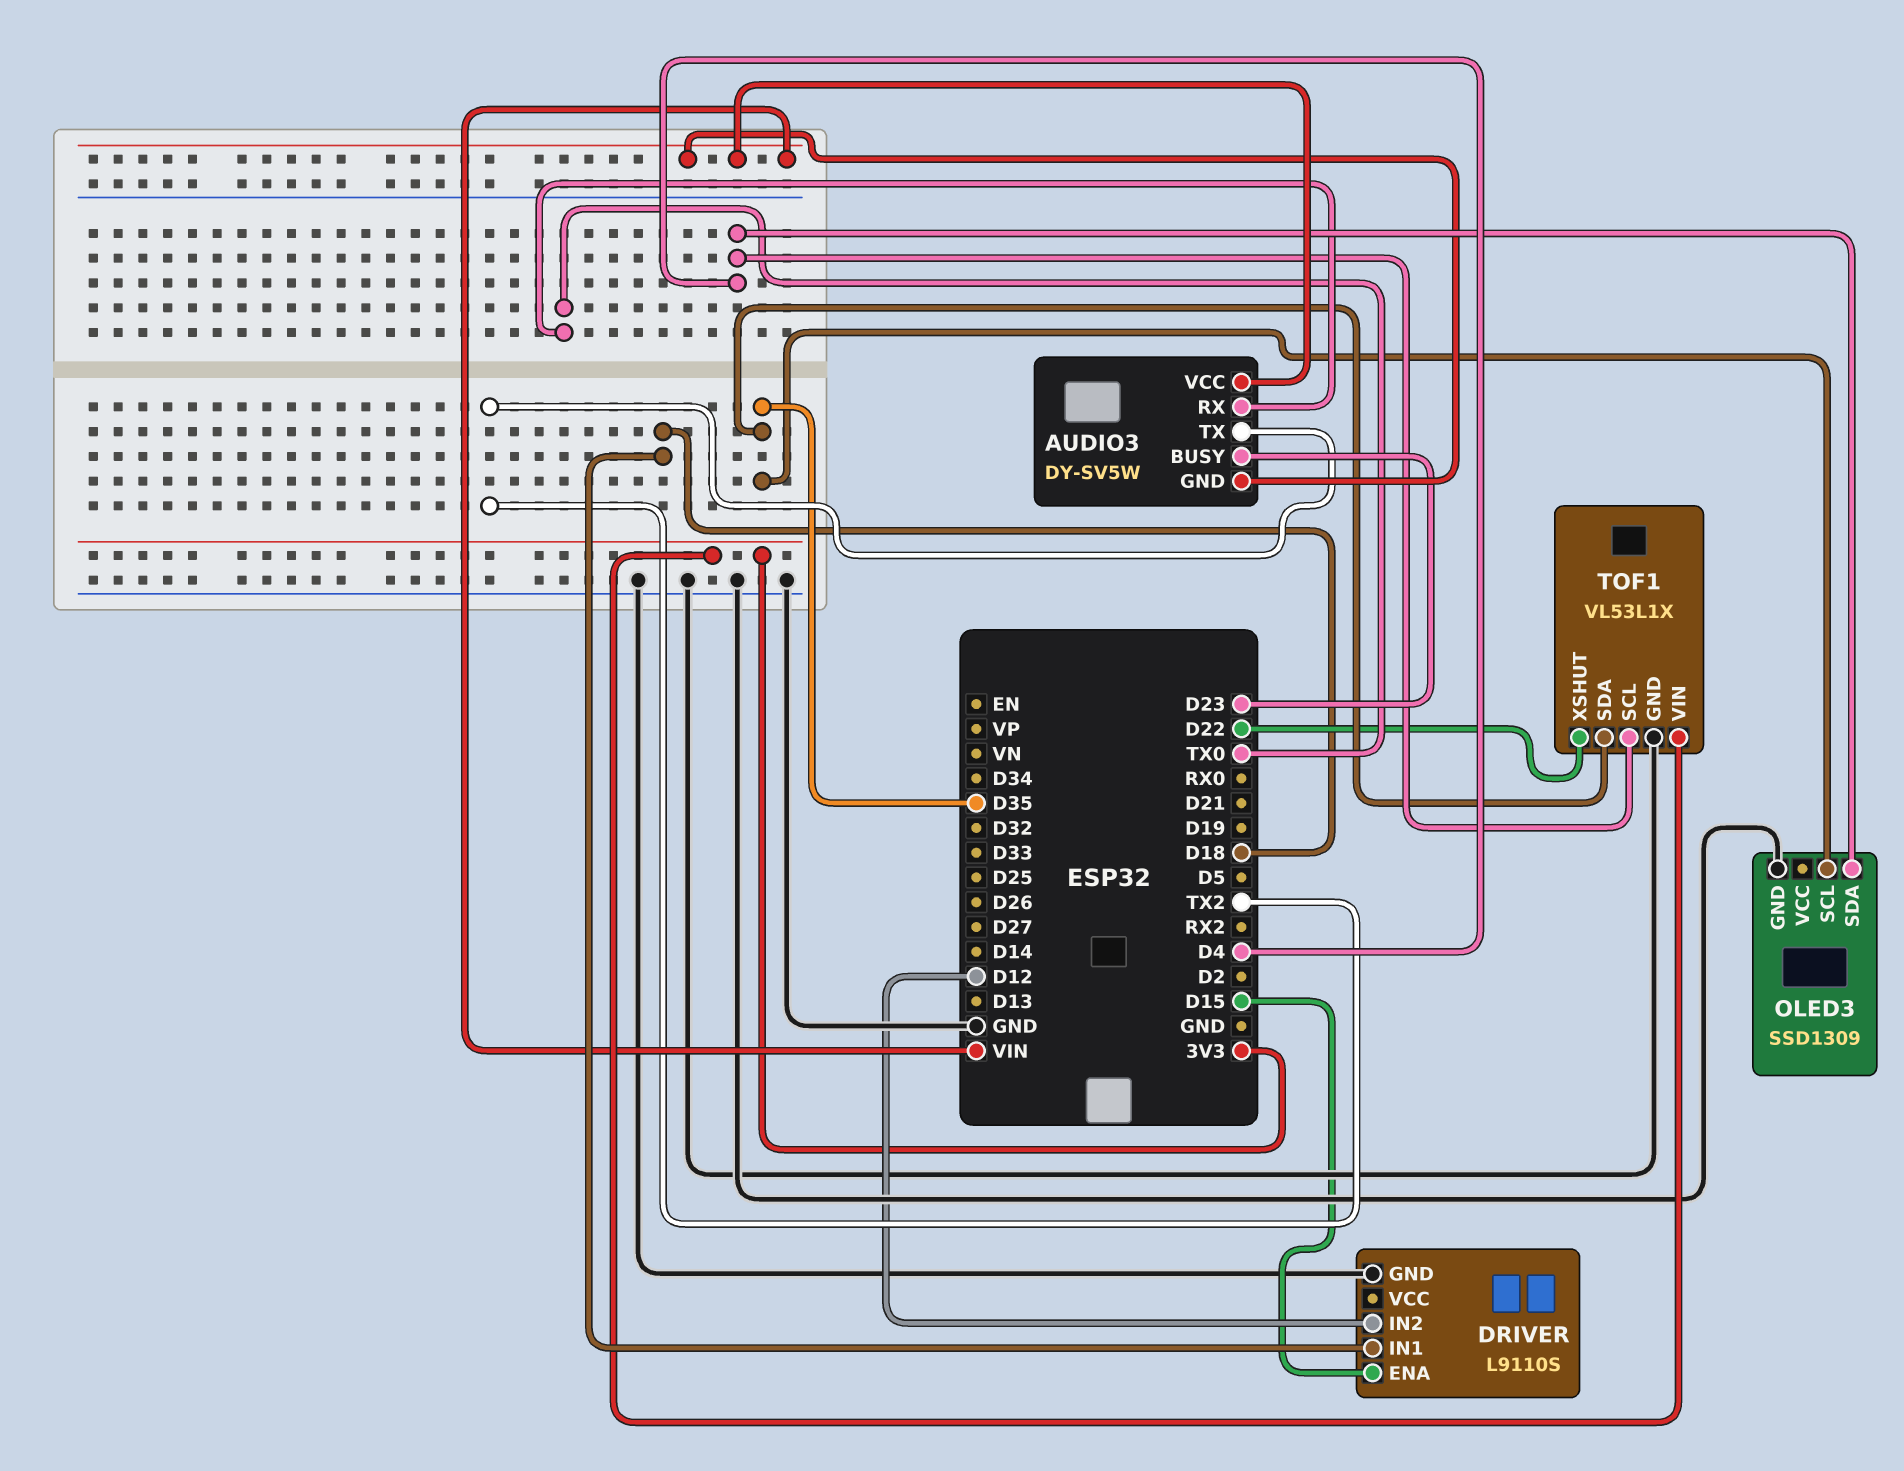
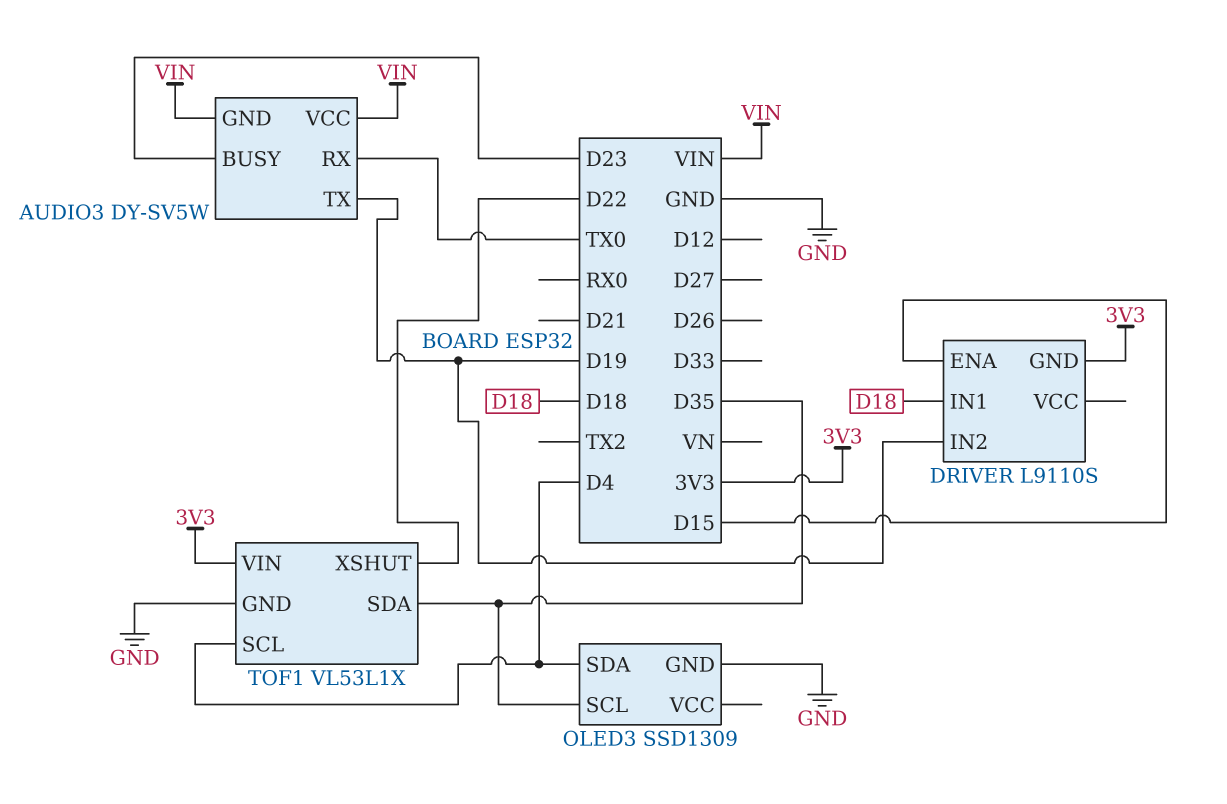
AUDIO3 pin TX: TX2 -> D19
DRIVER pin GND: GND -> 3V3
DRIVER pin IN2: D12 -> D19

